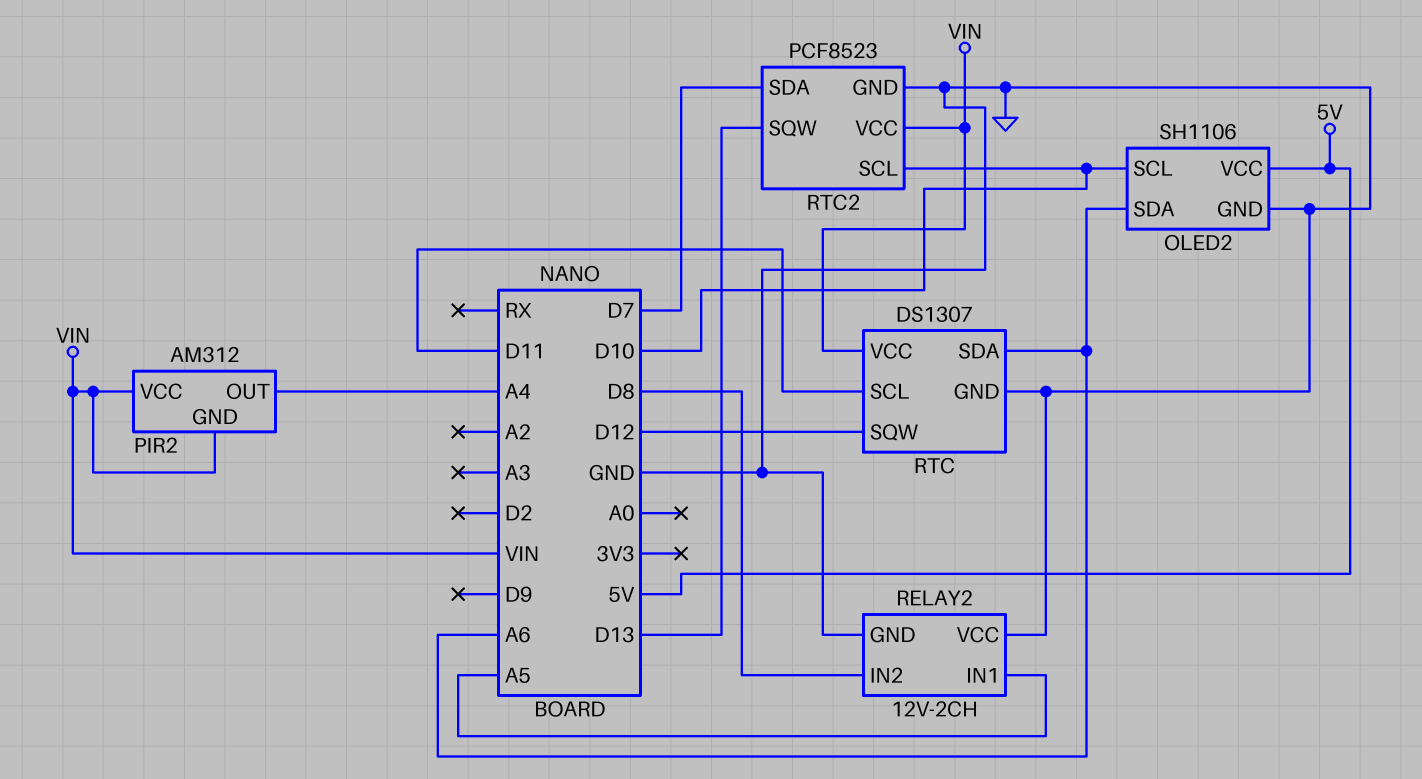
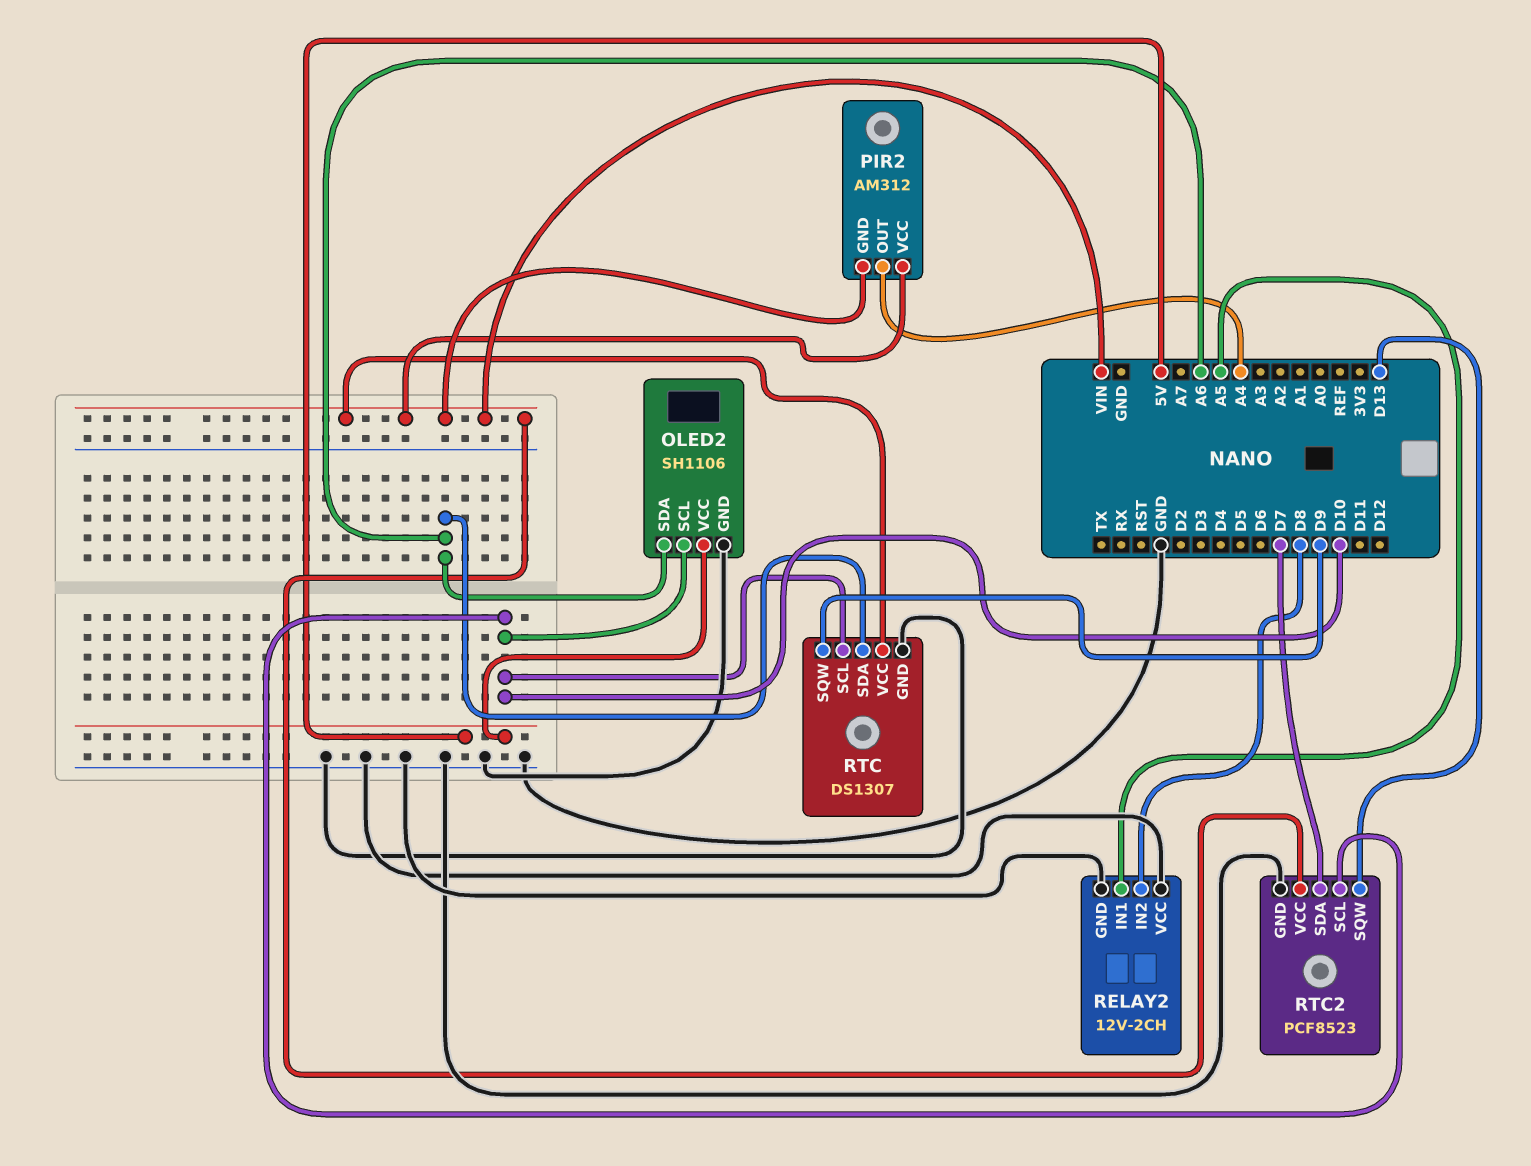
RTC pin SCL: D11 -> D10
RTC pin SQW: D12 -> D9

